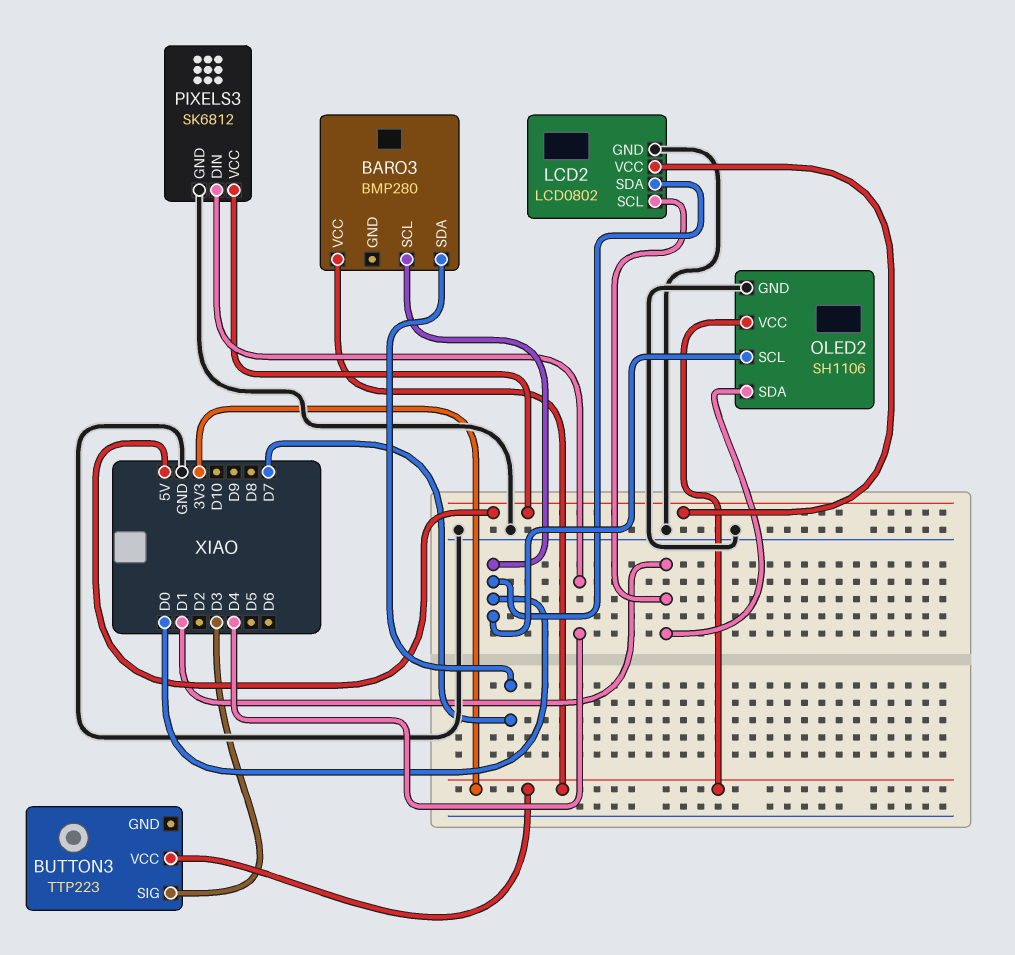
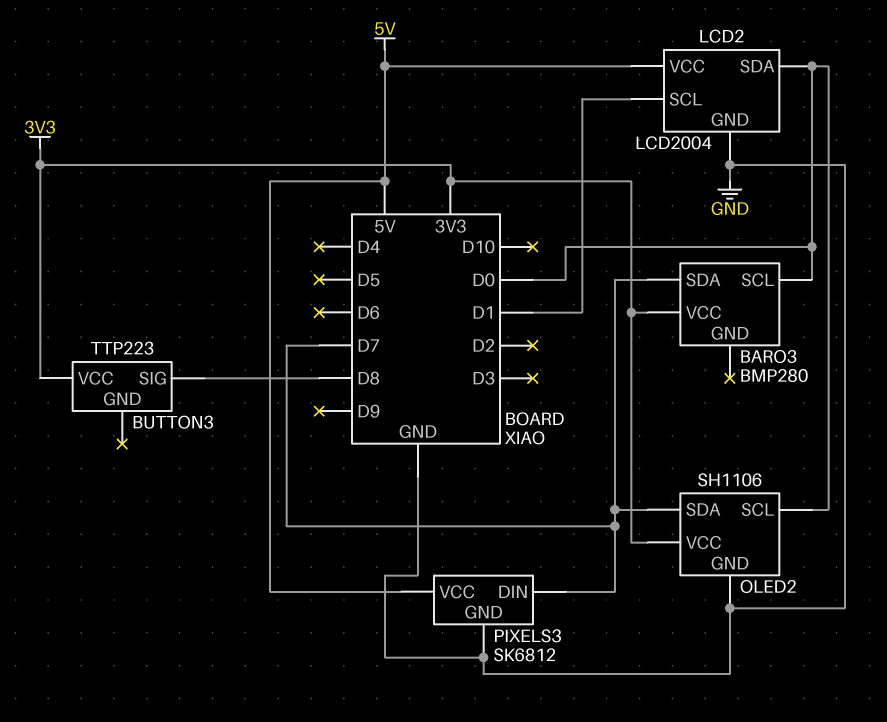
BUTTON3 pin SIG: D3 -> D8
LCD2: LCD0802 -> LCD2004
OLED2 pin SDA: D1 -> D7
PIXELS3 pin DIN: D4 -> D7

